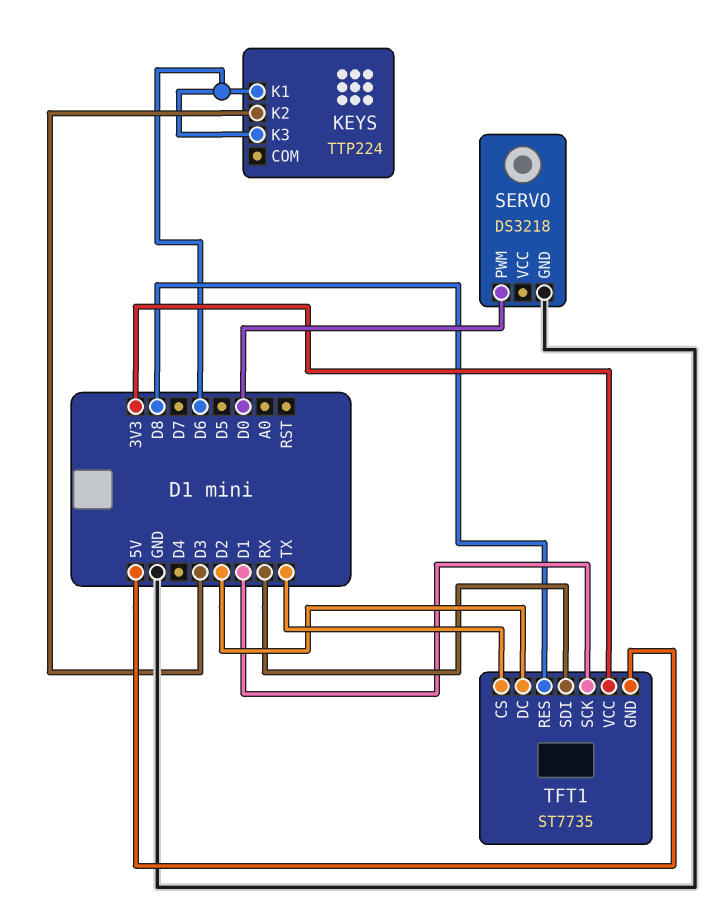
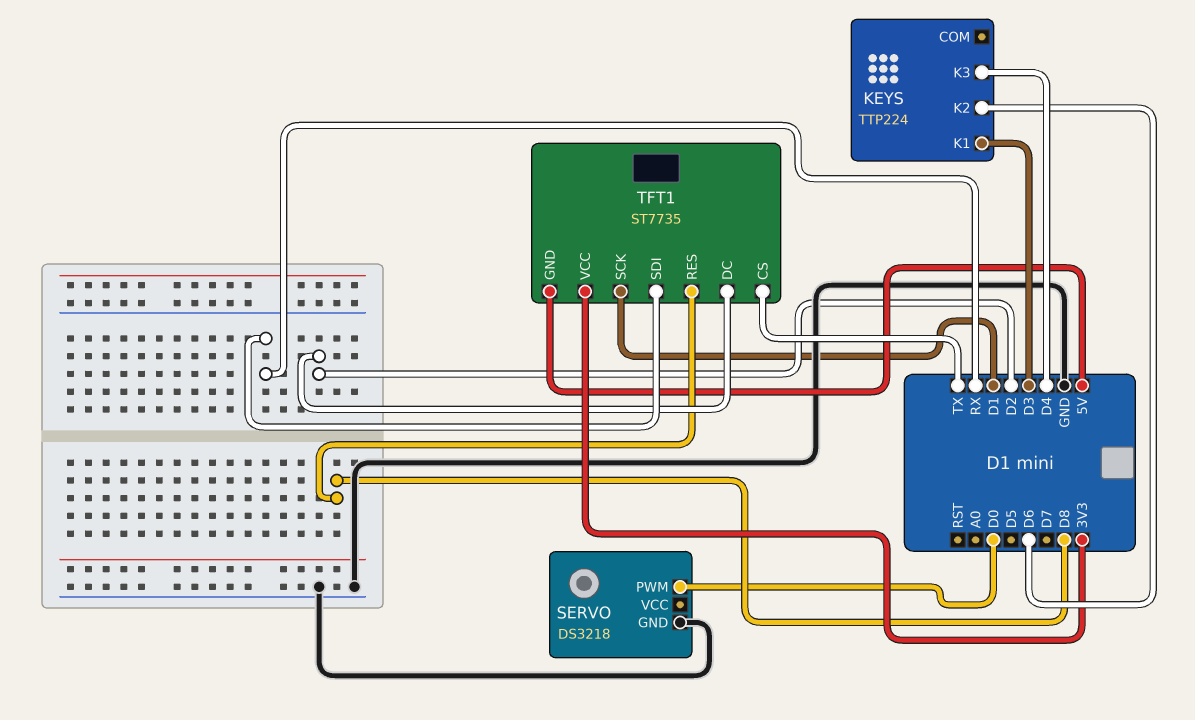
KEYS pin K1: D6 -> D3
KEYS pin K2: D3 -> D6
KEYS pin K3: D6 -> D4

